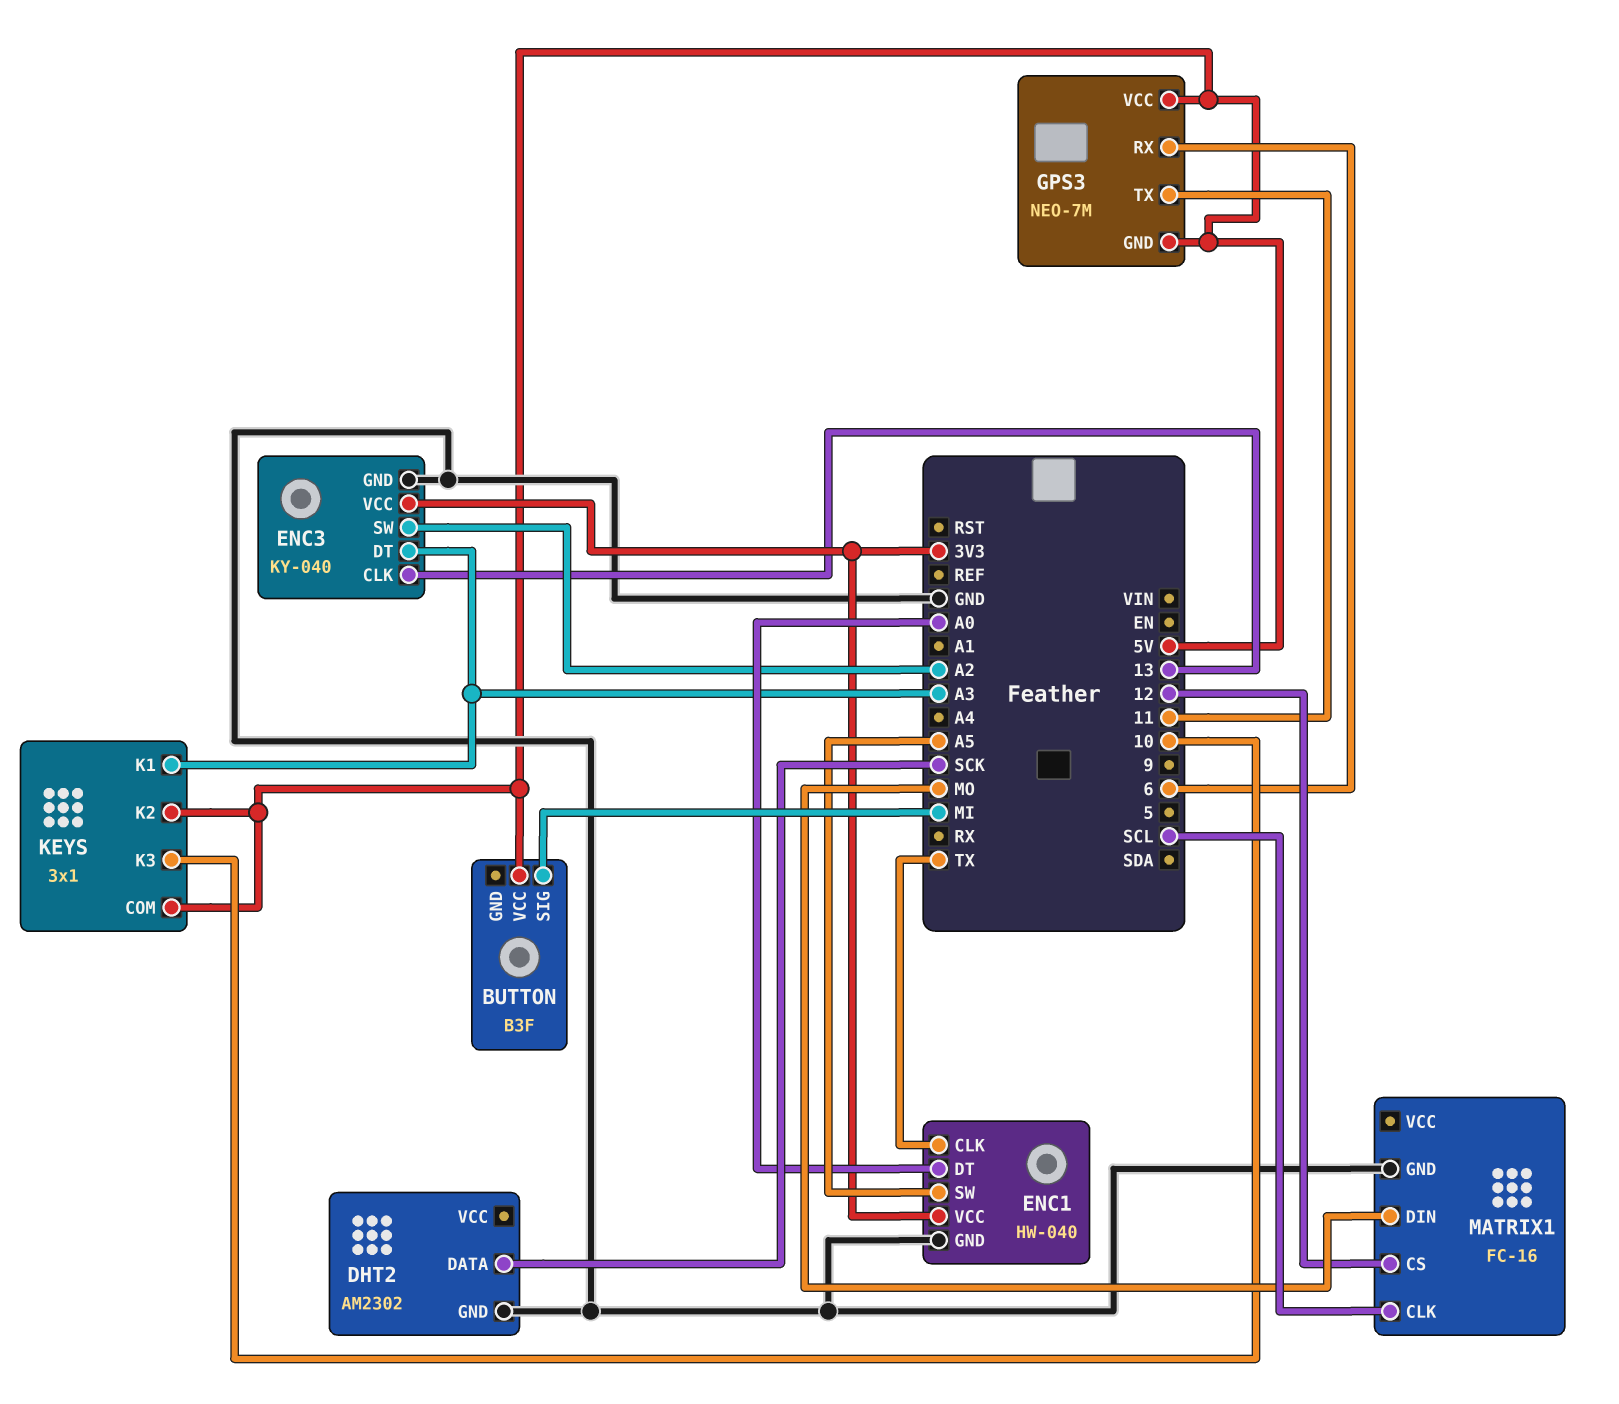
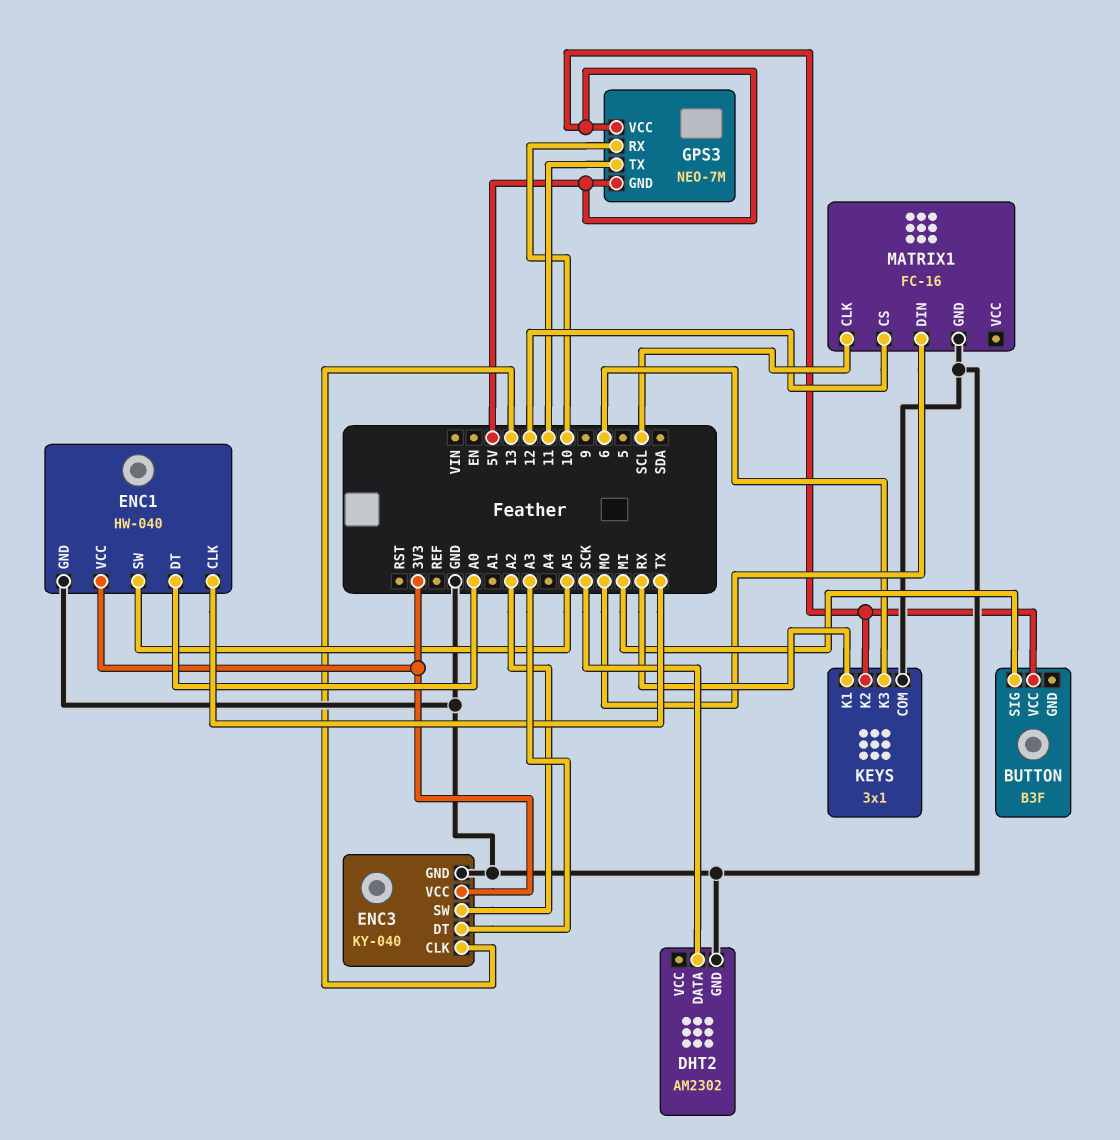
GPS3 pin RX: 6 -> 10
KEYS pin COM: 5V -> GND
KEYS pin K1: A3 -> RX
KEYS pin K3: 10 -> 6

